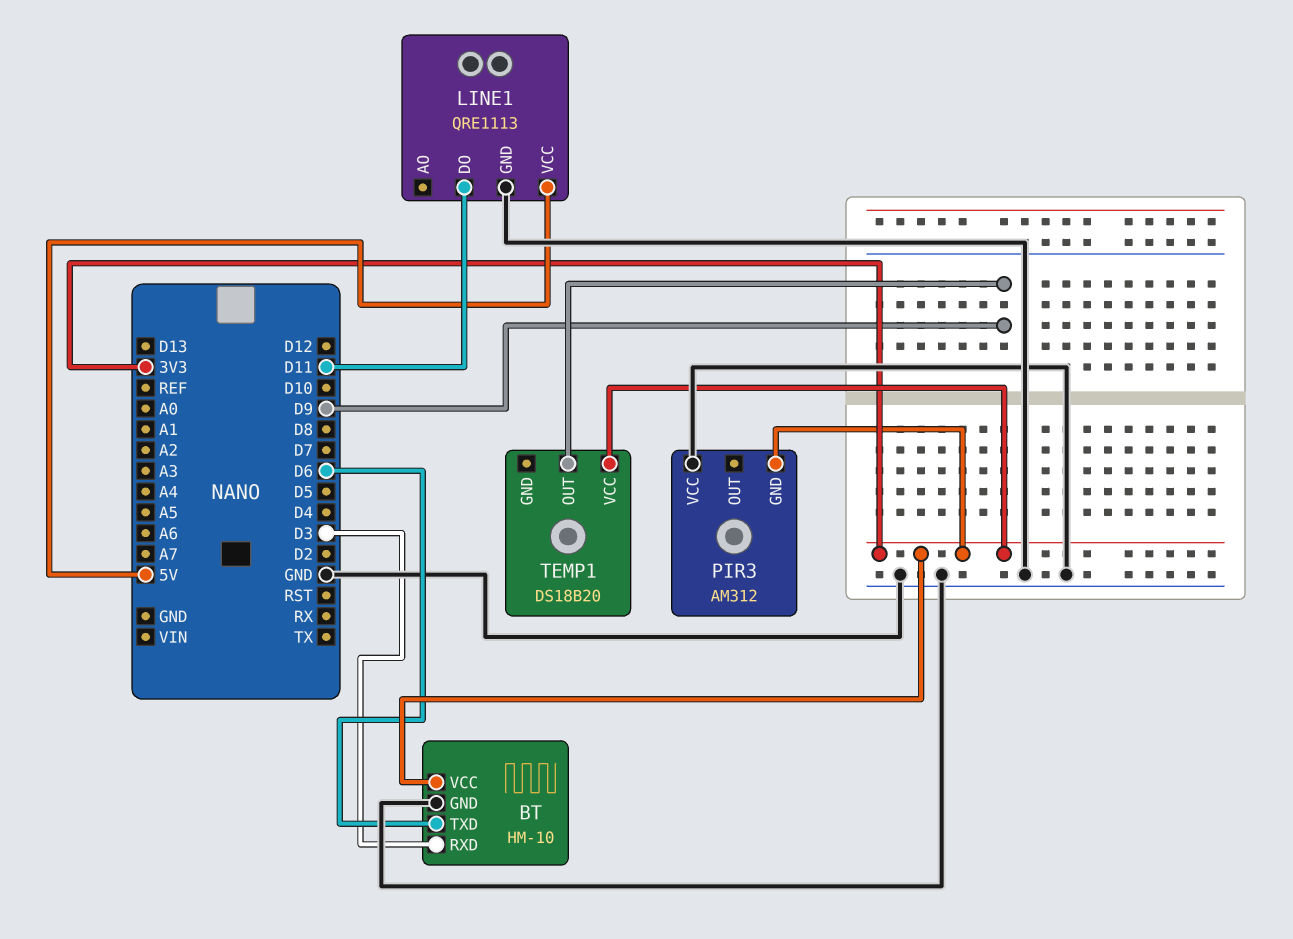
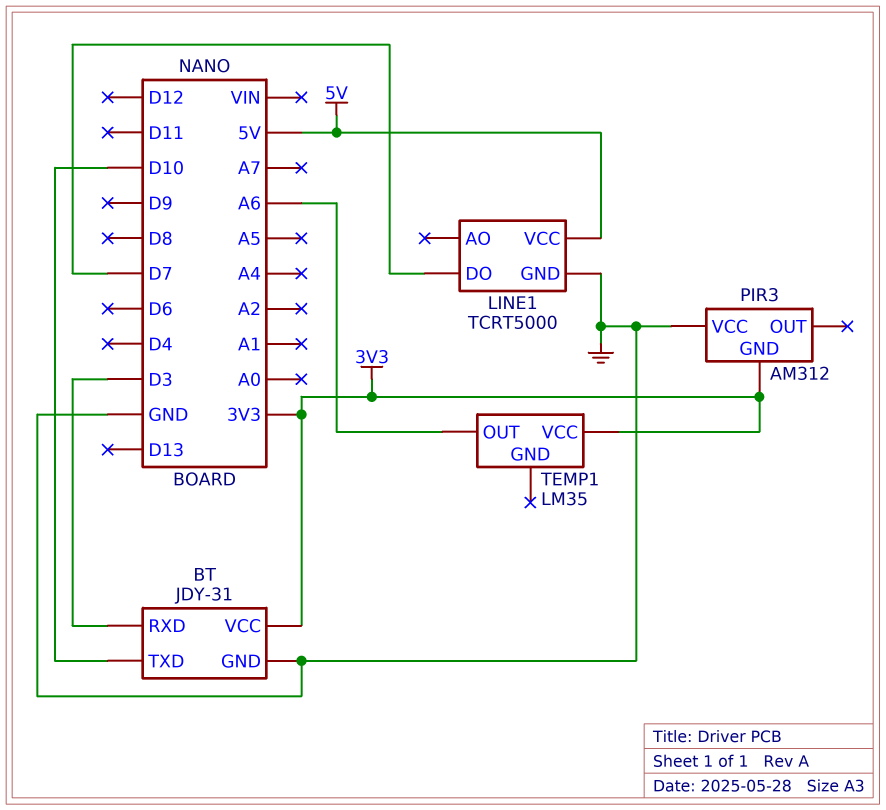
BT: HM-10 -> JDY-31
BT pin TXD: D6 -> D10
LINE1: QRE1113 -> TCRT5000
LINE1 pin DO: D11 -> D7
TEMP1: DS18B20 -> LM35
TEMP1 pin OUT: D9 -> A6

